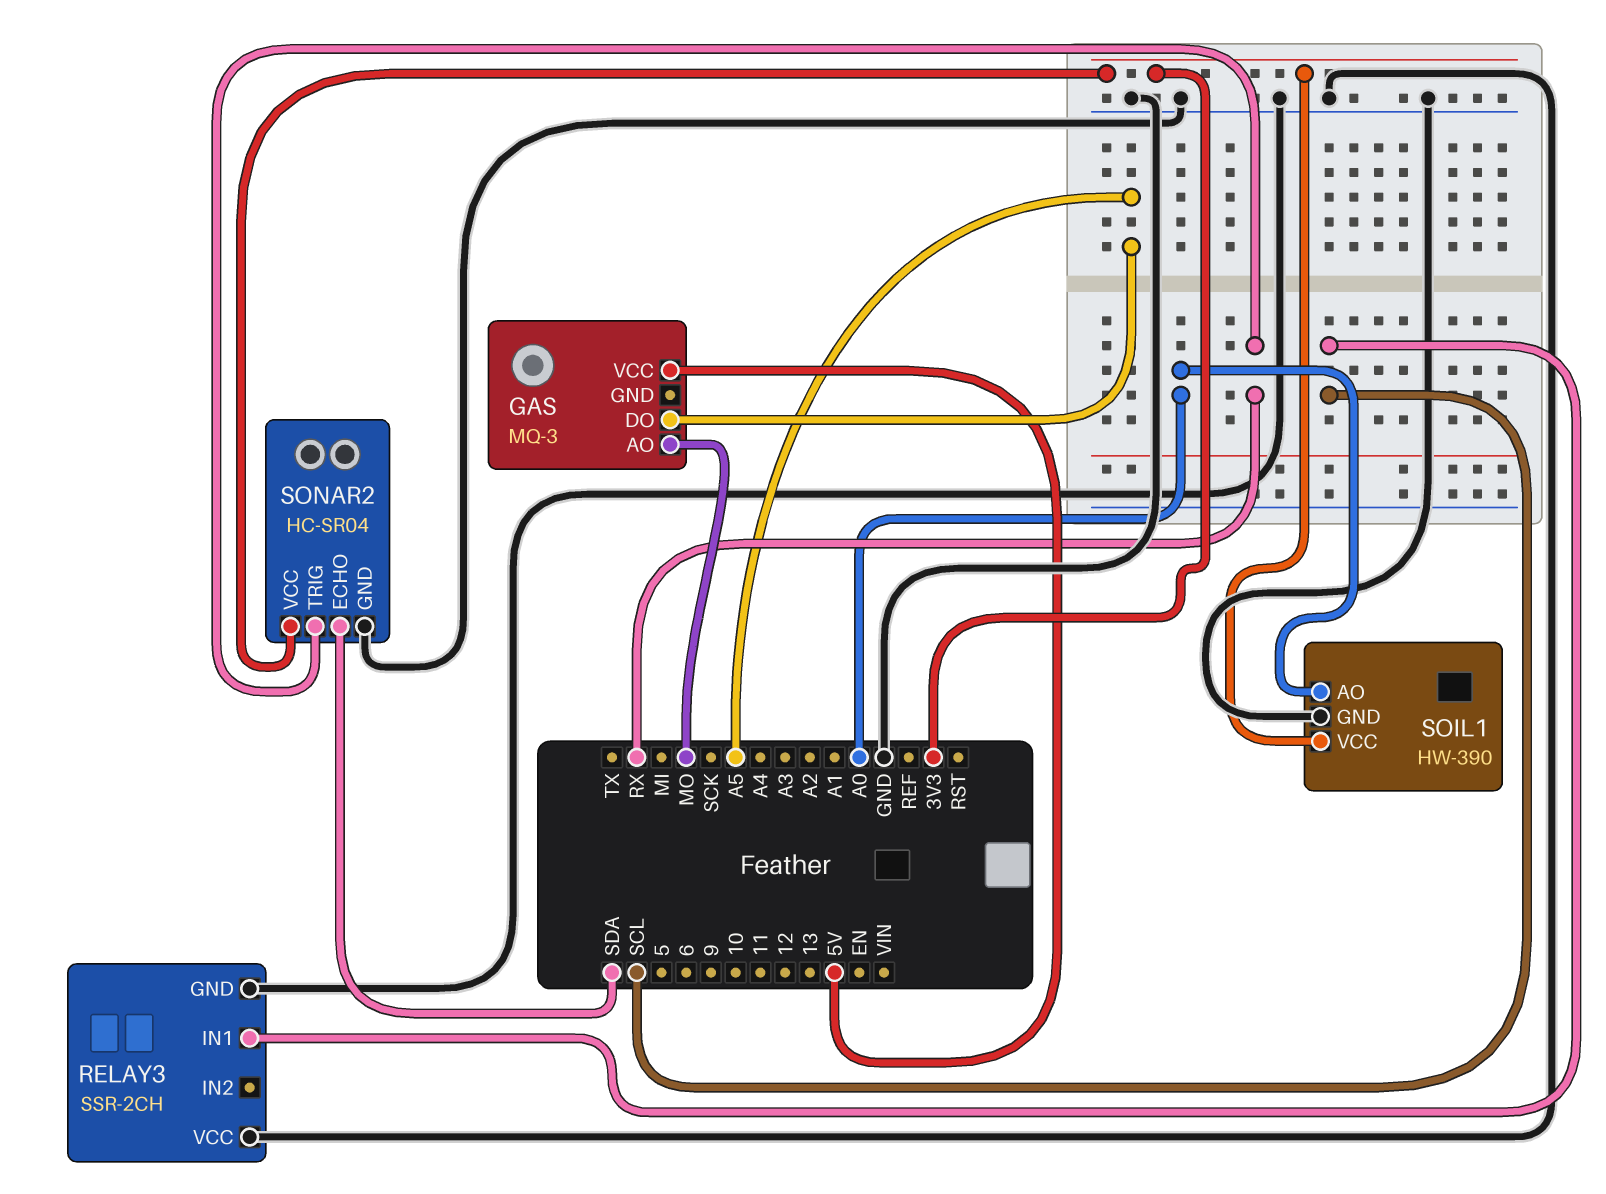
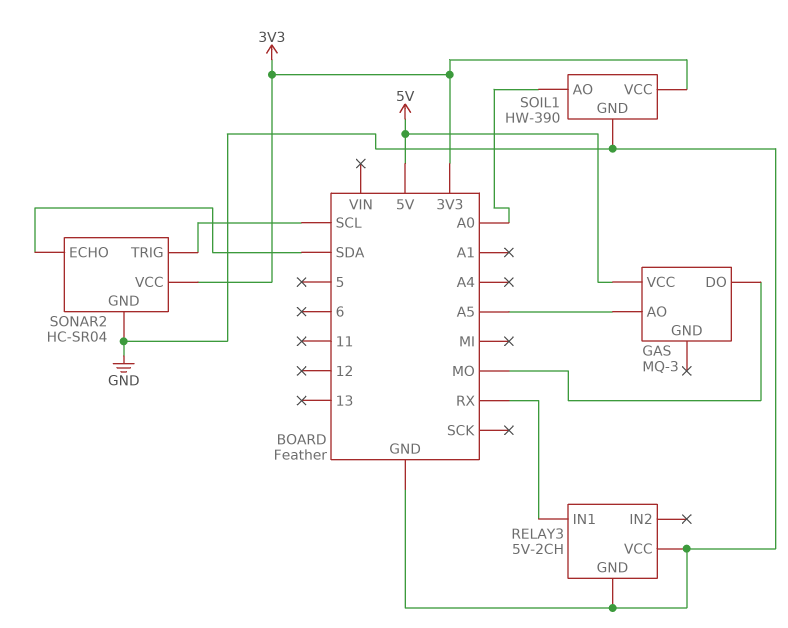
GAS pin AO: MO -> A5
GAS pin DO: A5 -> MO
RELAY3: SSR-2CH -> 5V-2CH
RELAY3 pin IN1: SCL -> RX
SONAR2 pin TRIG: RX -> SCL

